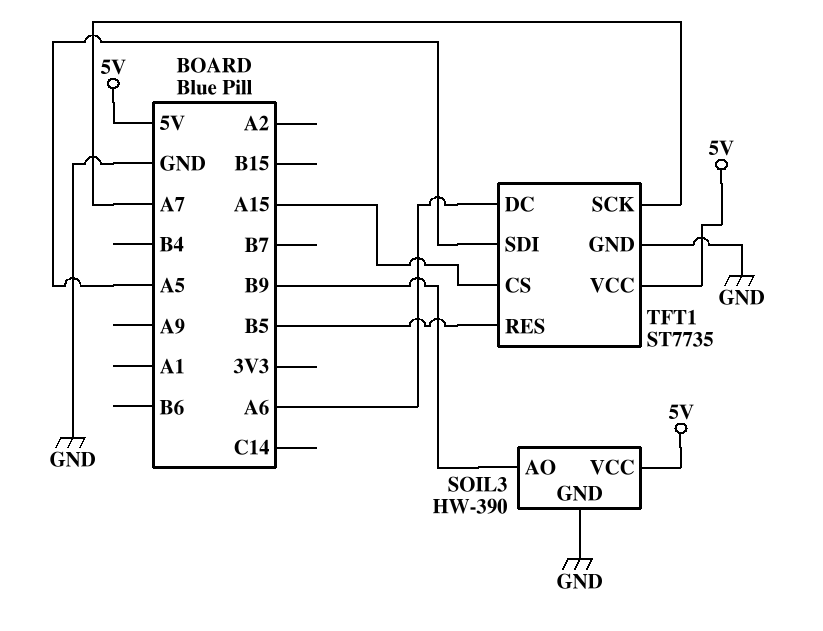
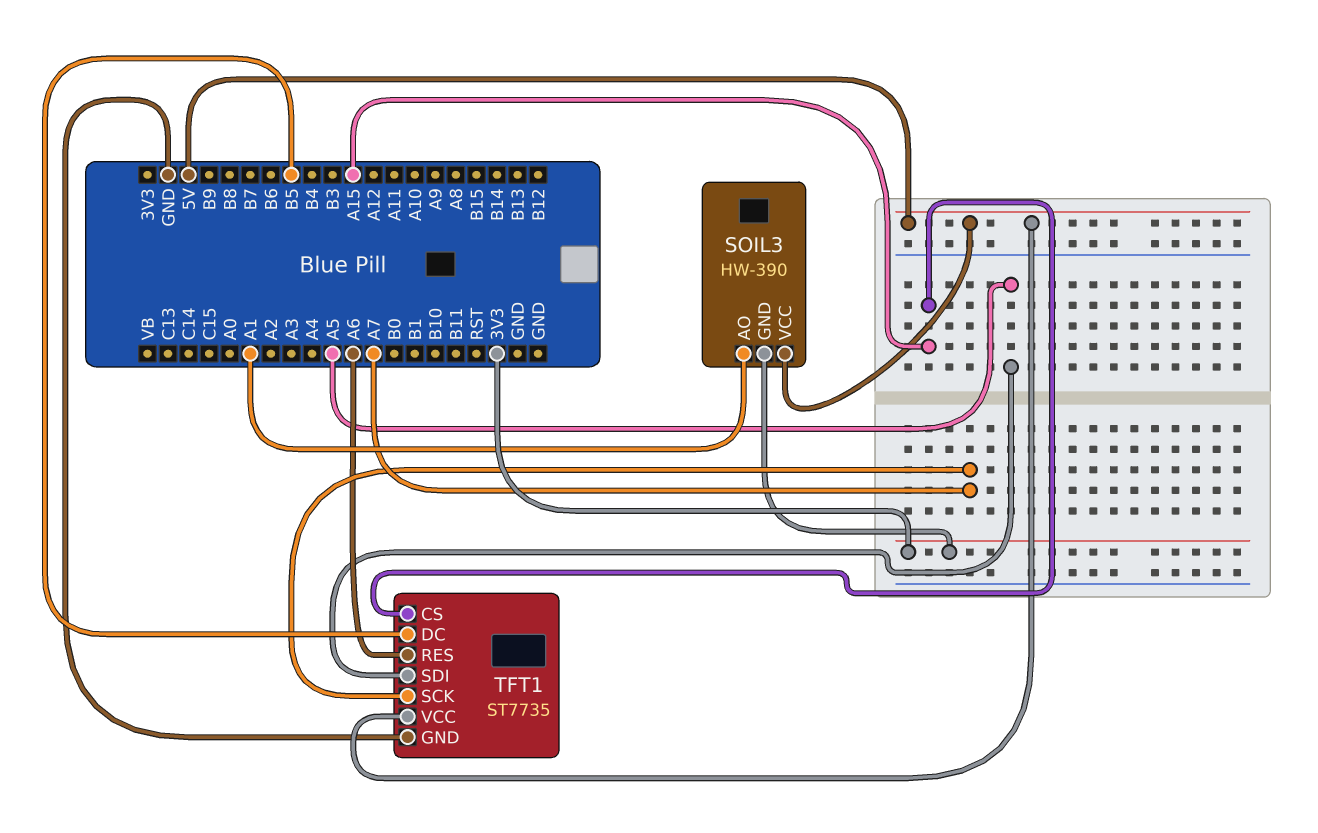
SOIL3 pin AO: B9 -> A1
SOIL3 pin GND: GND -> 3V3
TFT1 pin DC: A6 -> B5
TFT1 pin RES: B5 -> A6

